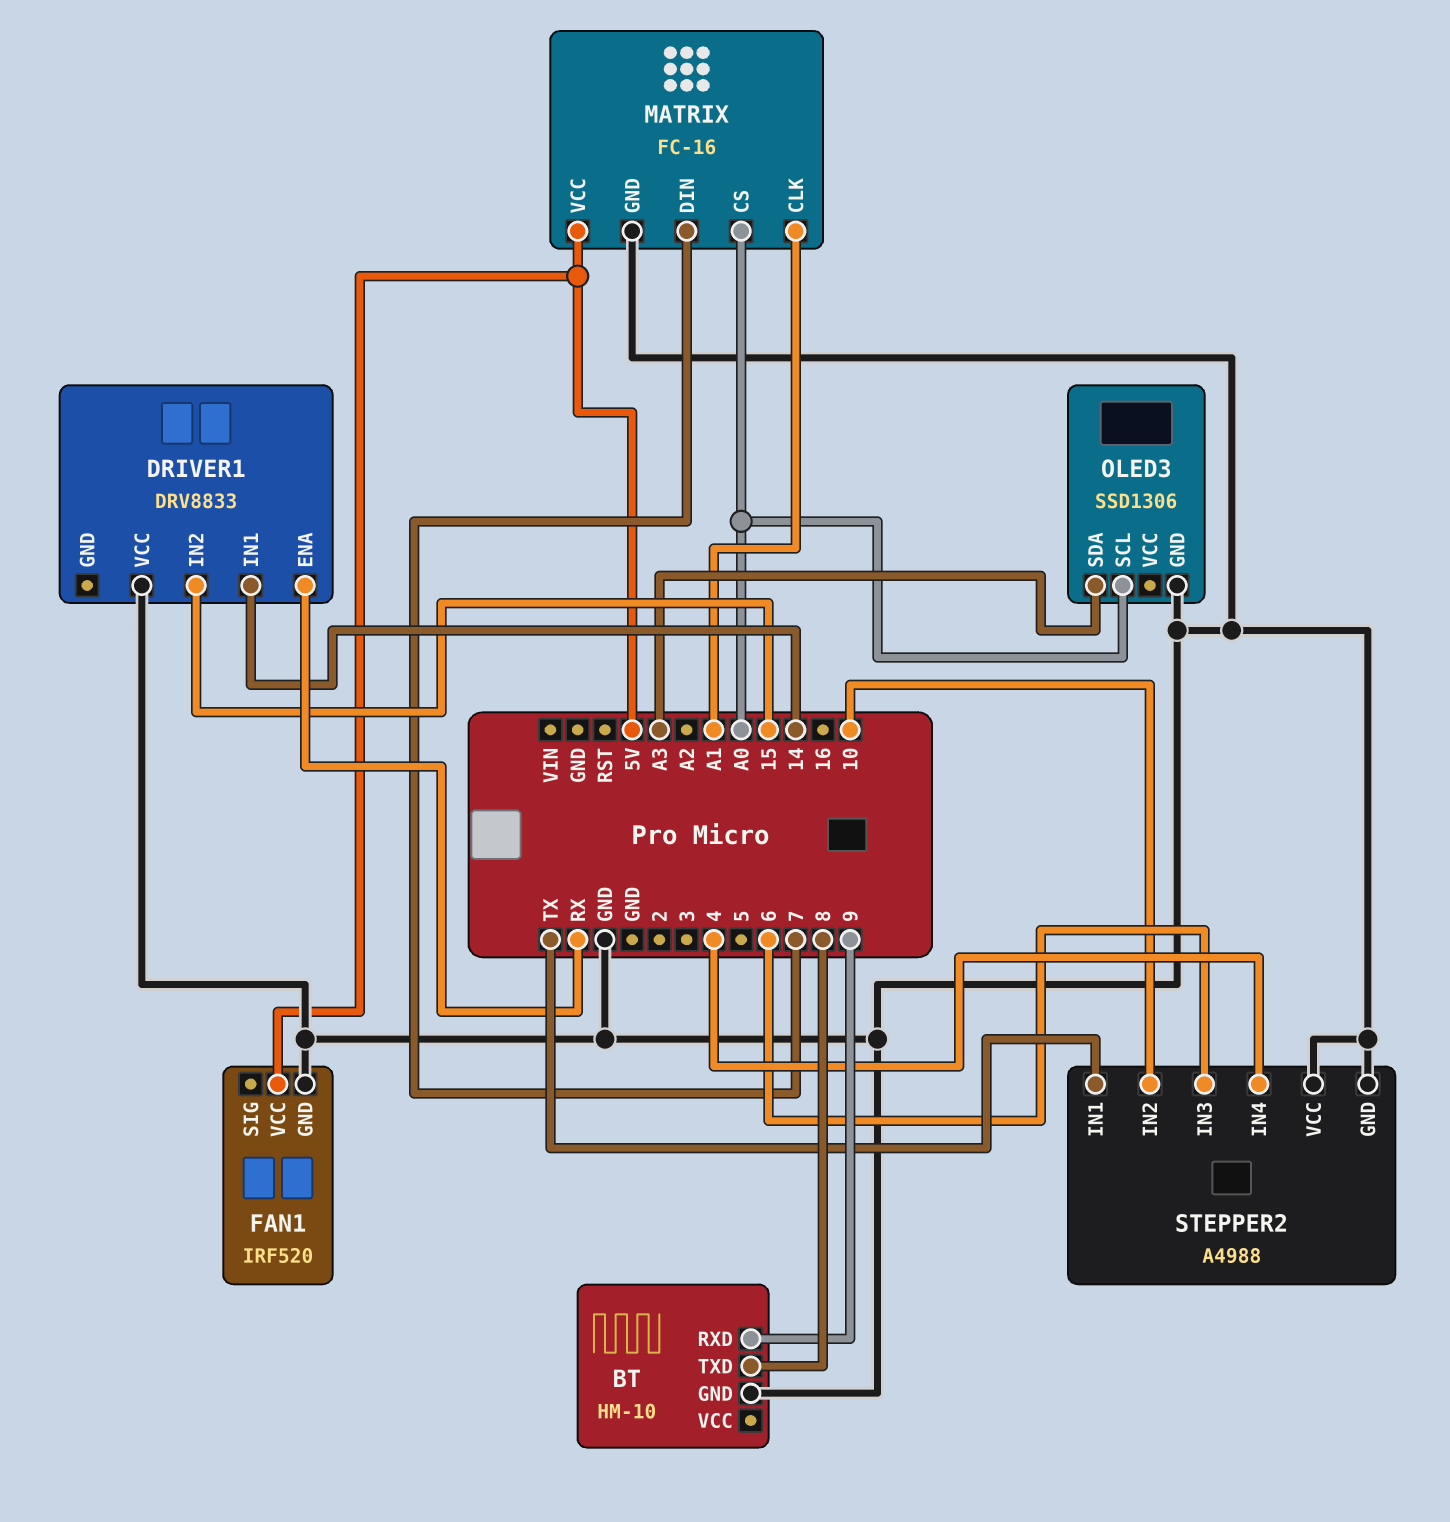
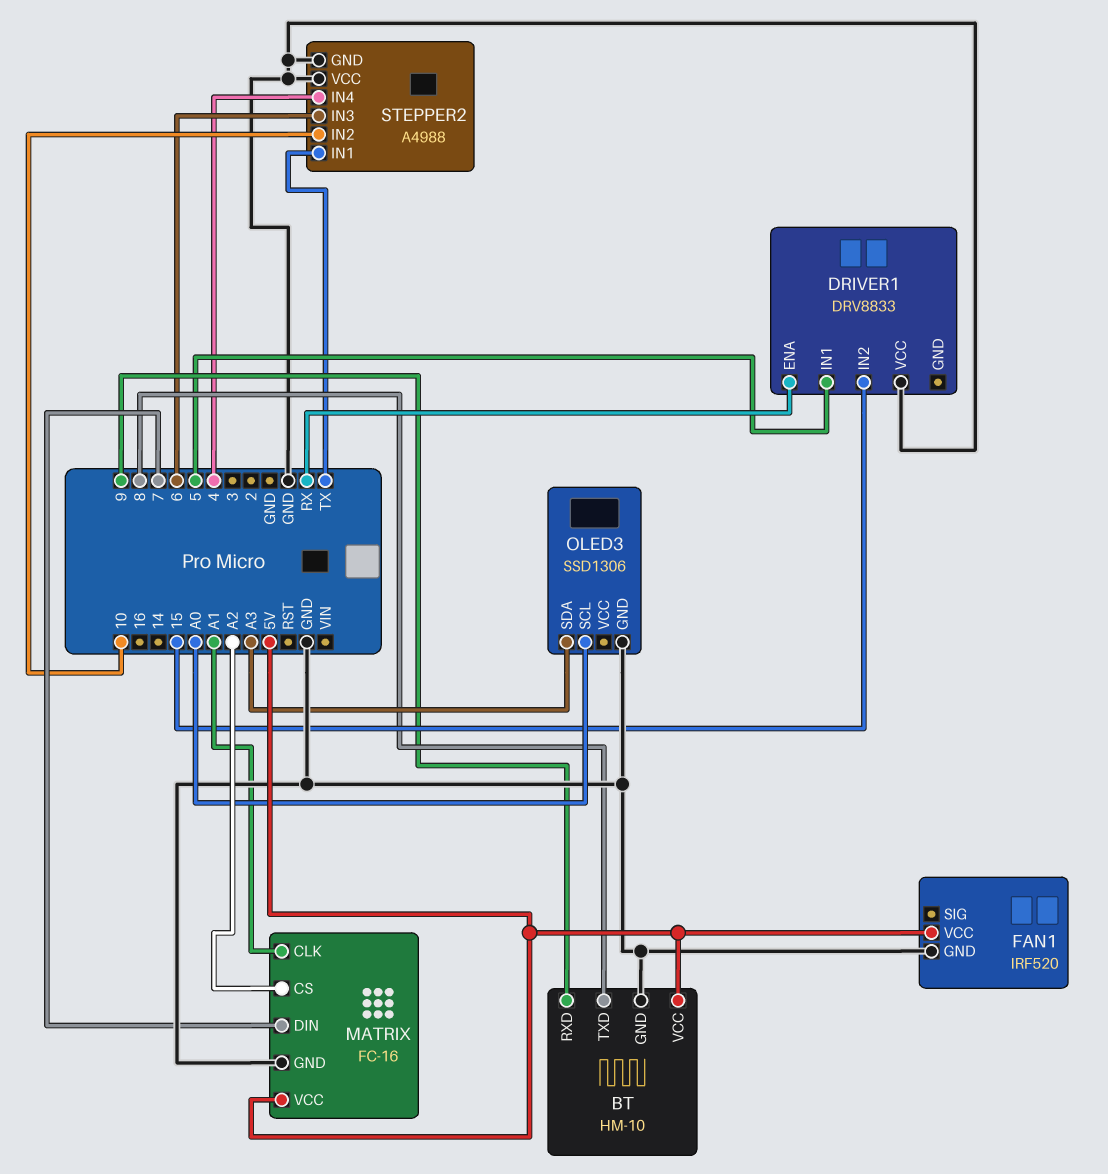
BT pin VCC: none -> 5V
DRIVER1 pin IN1: 14 -> 5
MATRIX pin CS: A0 -> A2

